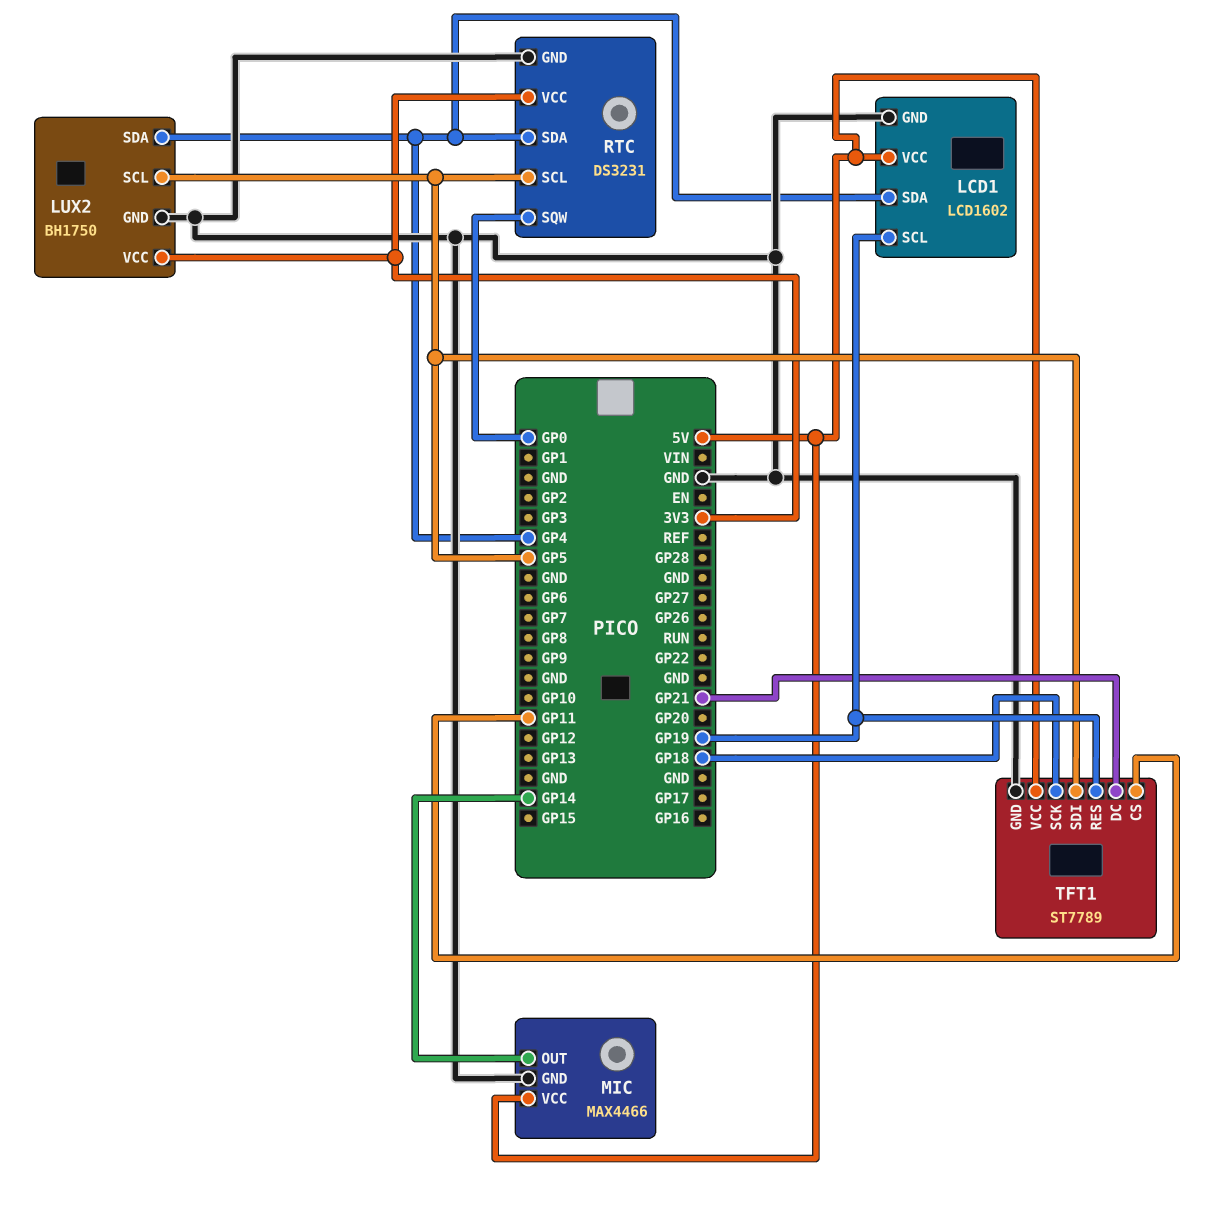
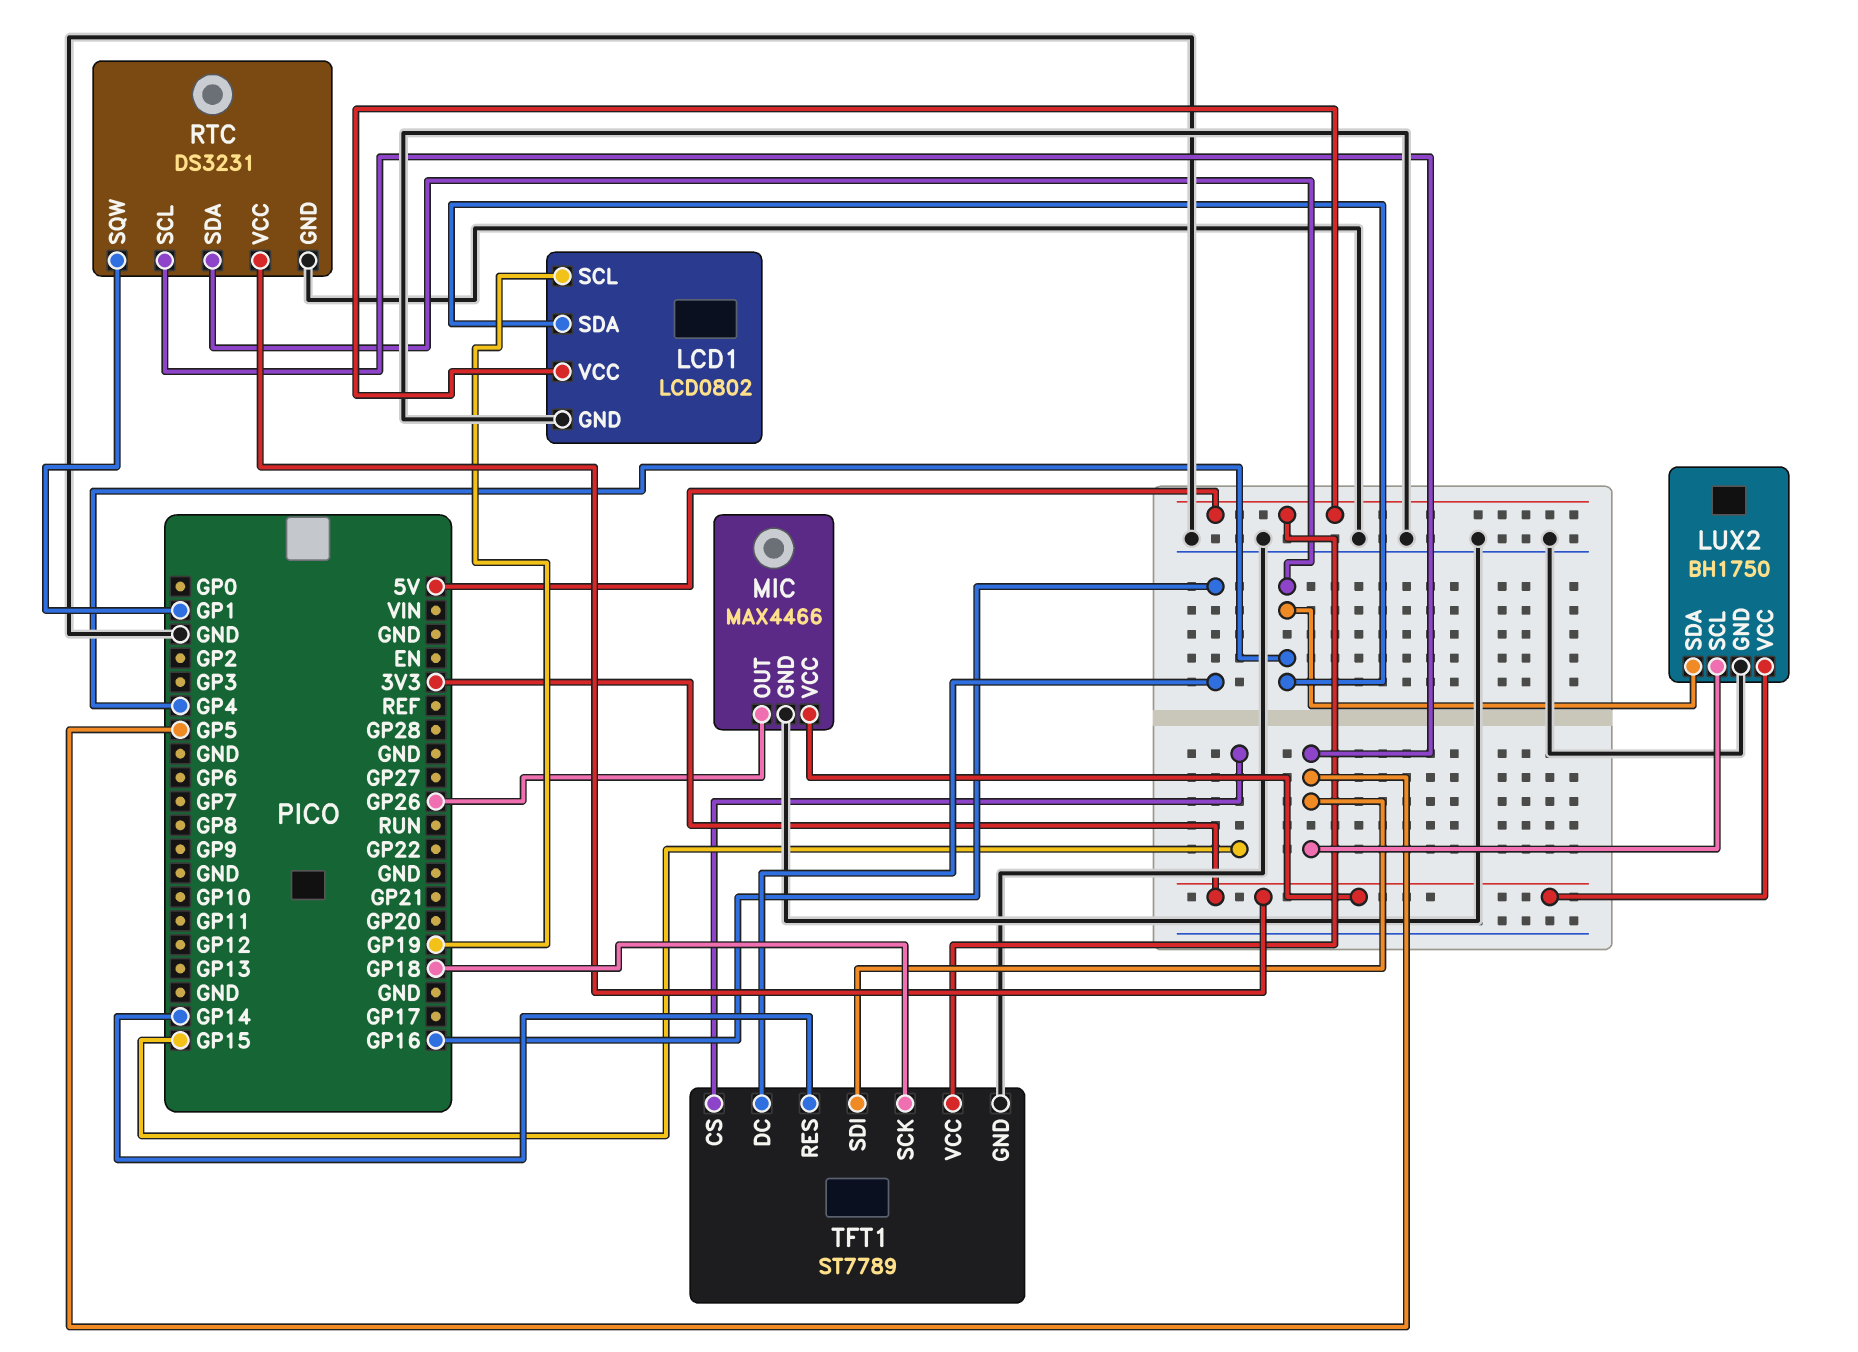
LCD1: LCD1602 -> LCD0802
MIC pin OUT: GP14 -> GP26
MIC pin VCC: 5V -> 3V3
RTC pin SQW: GP0 -> GP1
TFT1 pin CS: GP11 -> GP15
TFT1 pin DC: GP21 -> GP16
TFT1 pin RES: GP19 -> GP14

